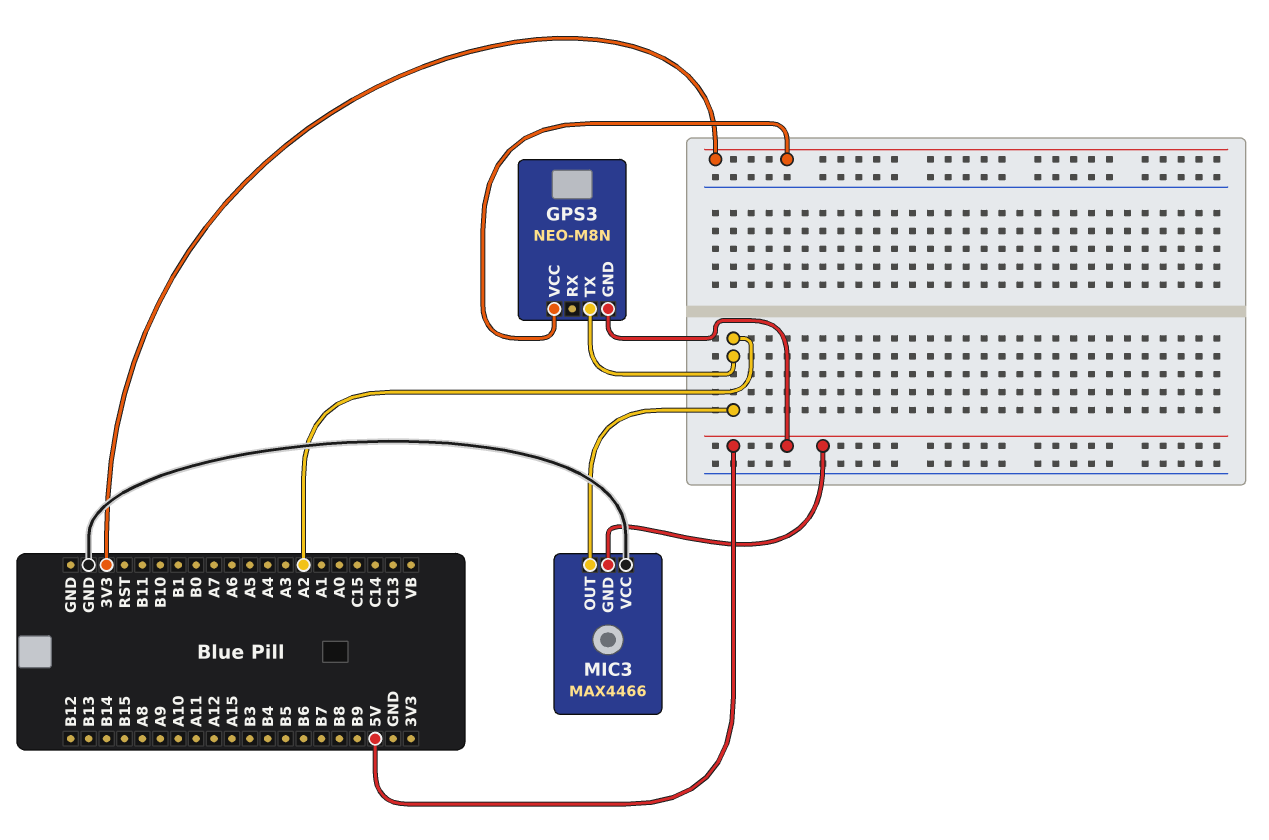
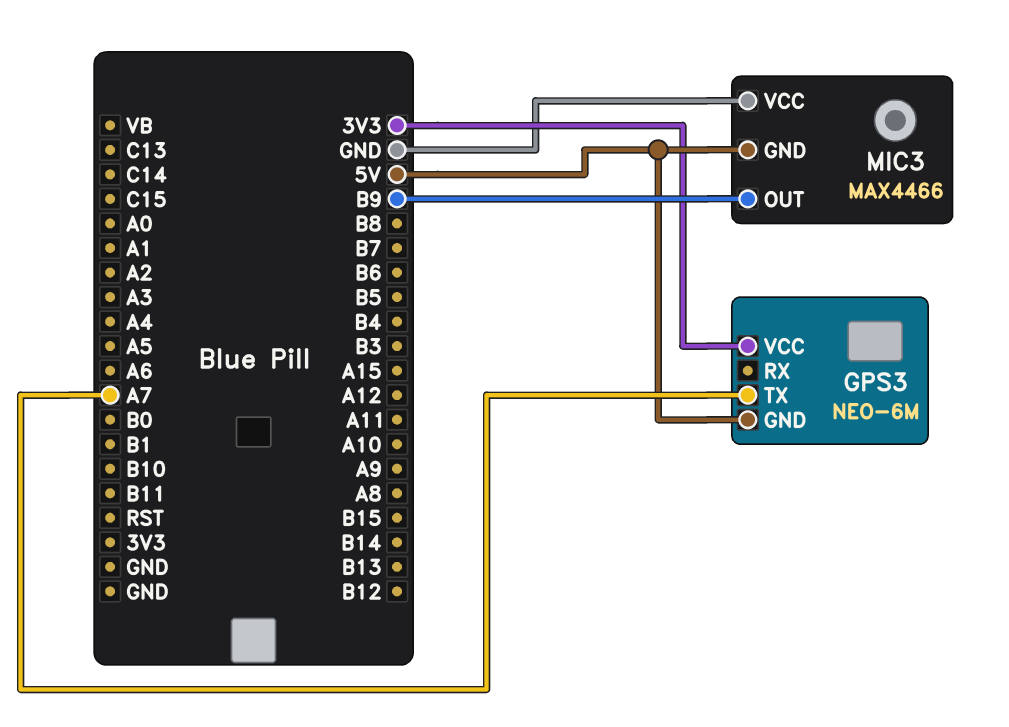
GPS3: NEO-M8N -> NEO-6M
GPS3 pin TX: A2 -> A7
MIC3 pin OUT: A2 -> B9

